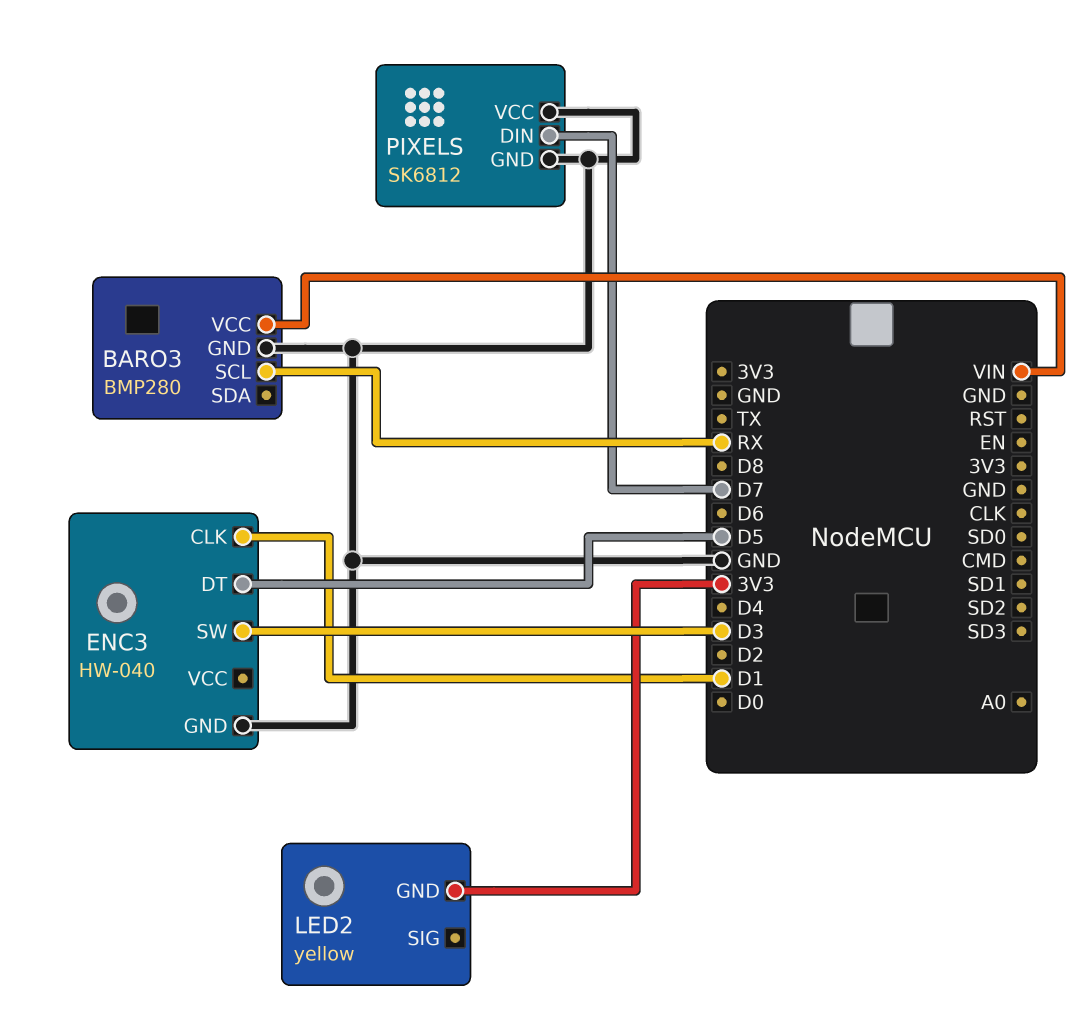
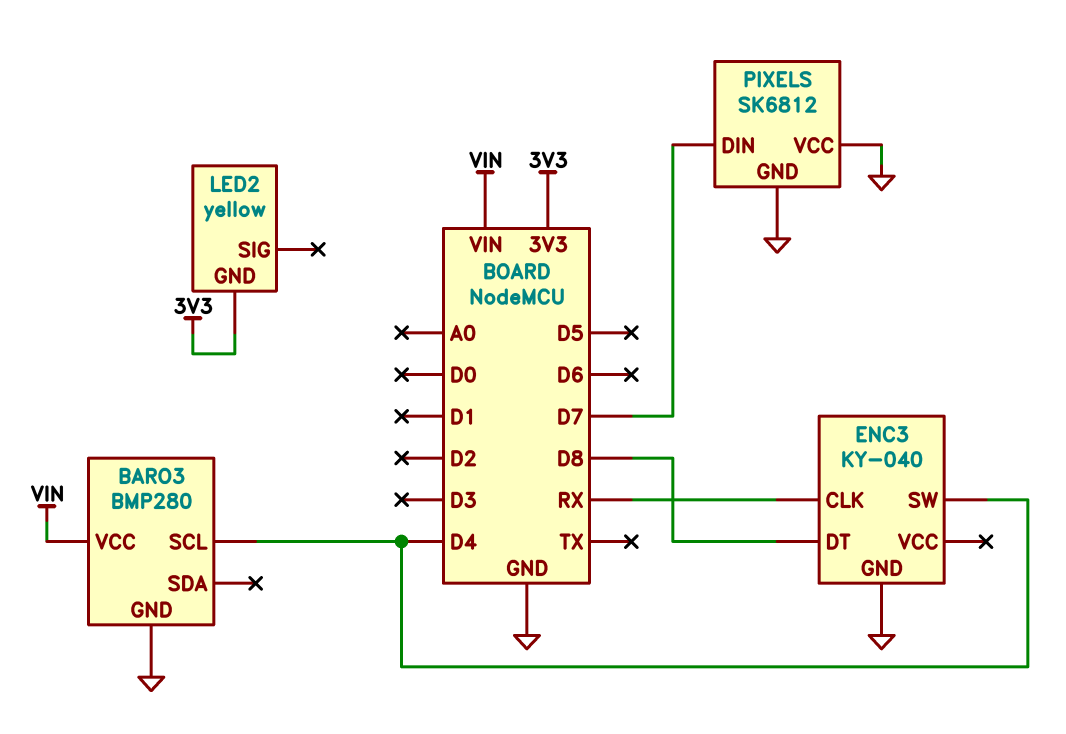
BARO3 pin SCL: RX -> D4
ENC3: HW-040 -> KY-040
ENC3 pin CLK: D1 -> RX
ENC3 pin DT: D5 -> D8
ENC3 pin SW: D3 -> D4

